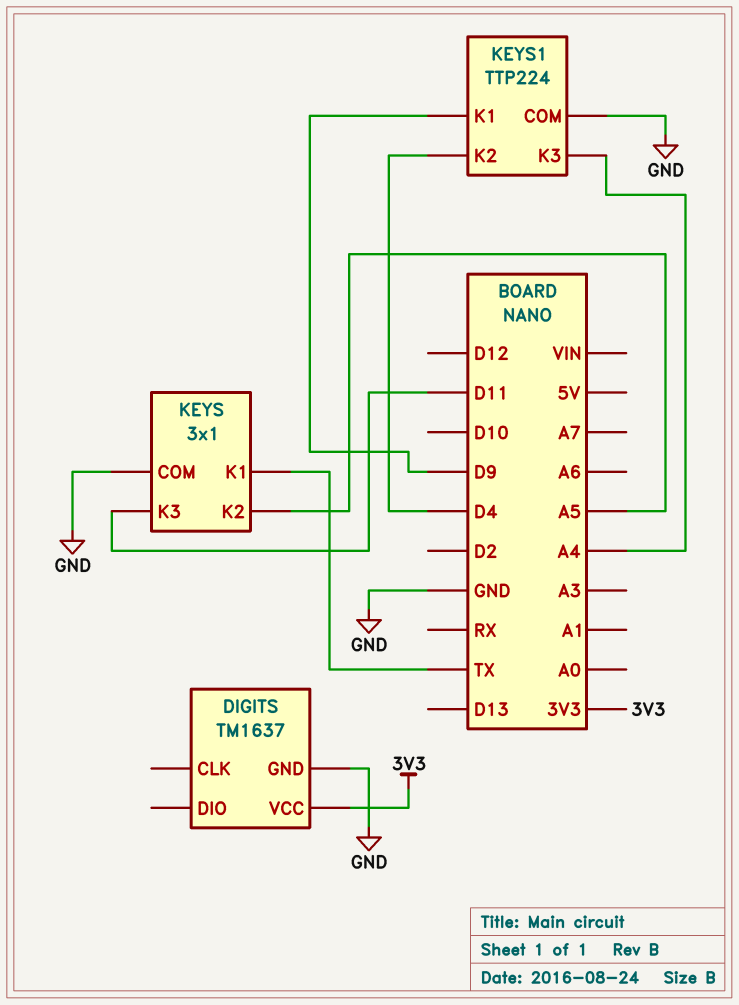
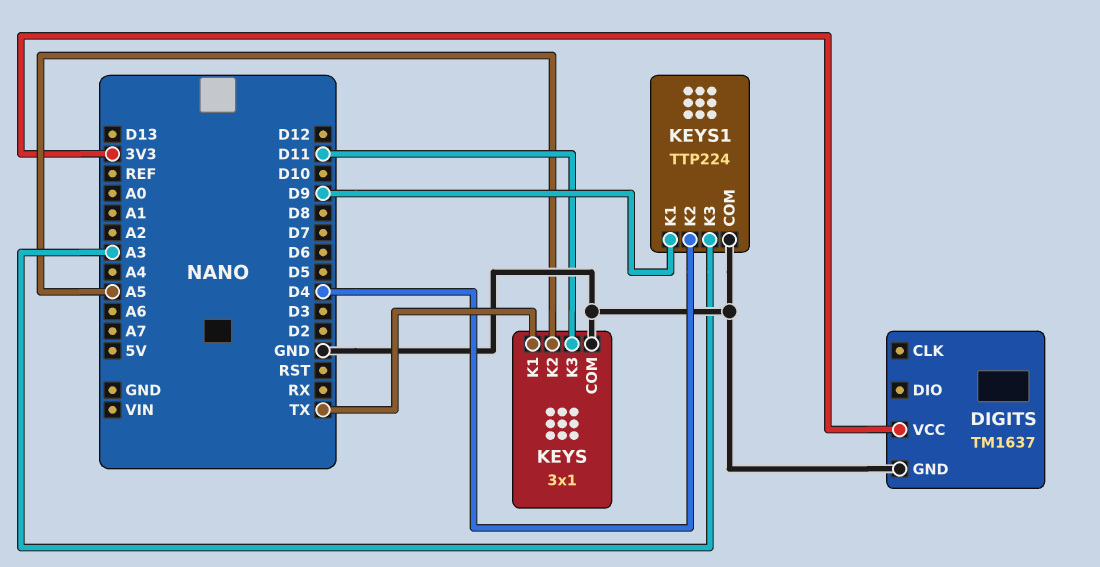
KEYS1 pin K3: A4 -> A3

